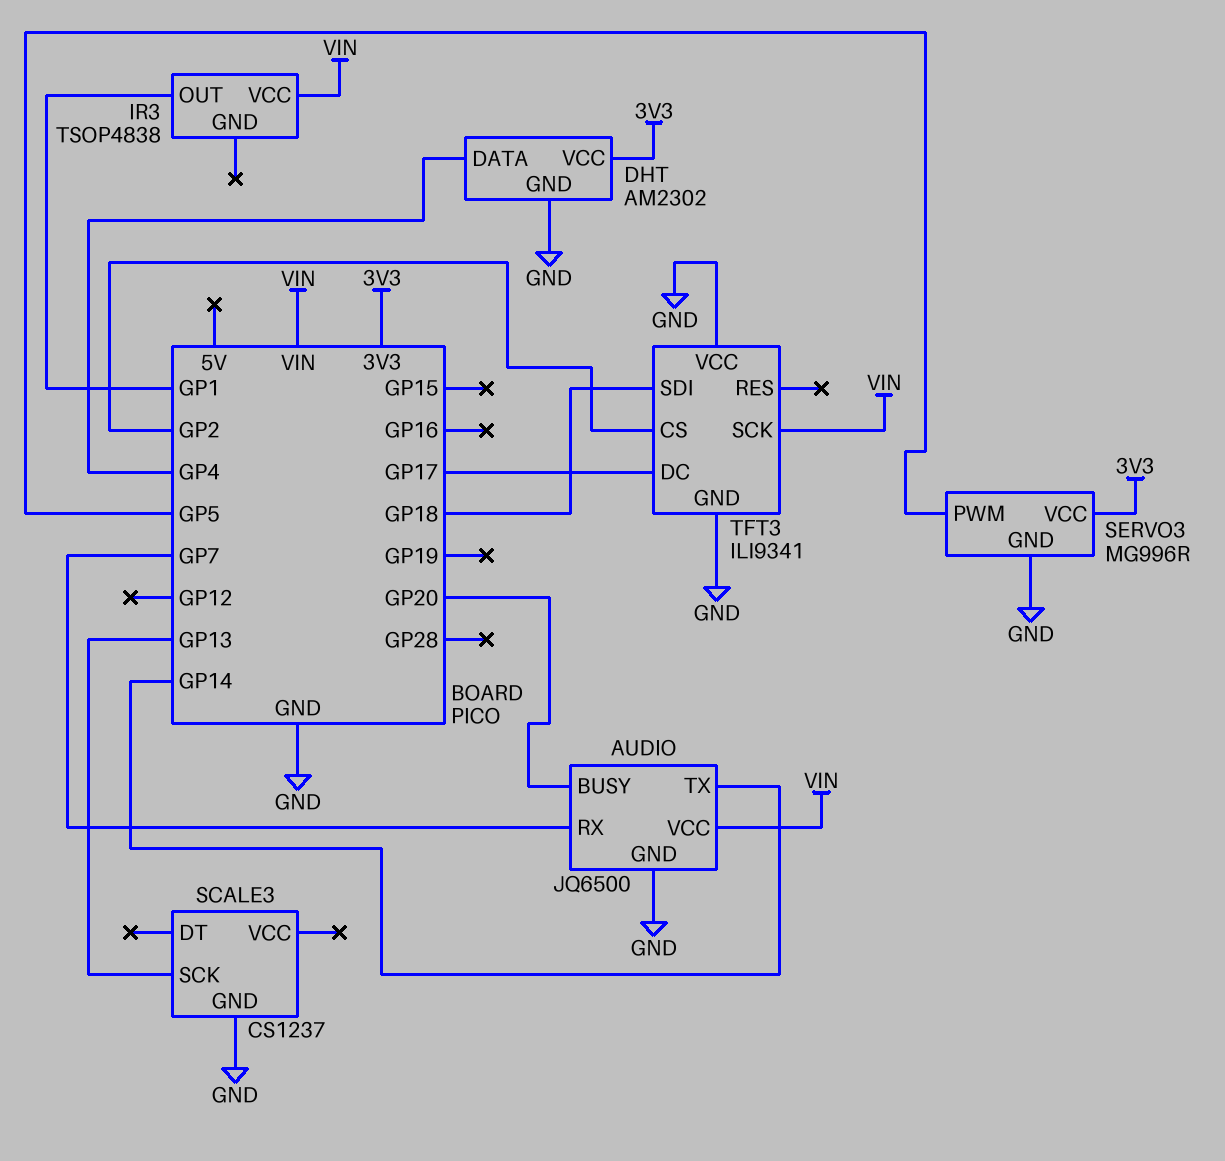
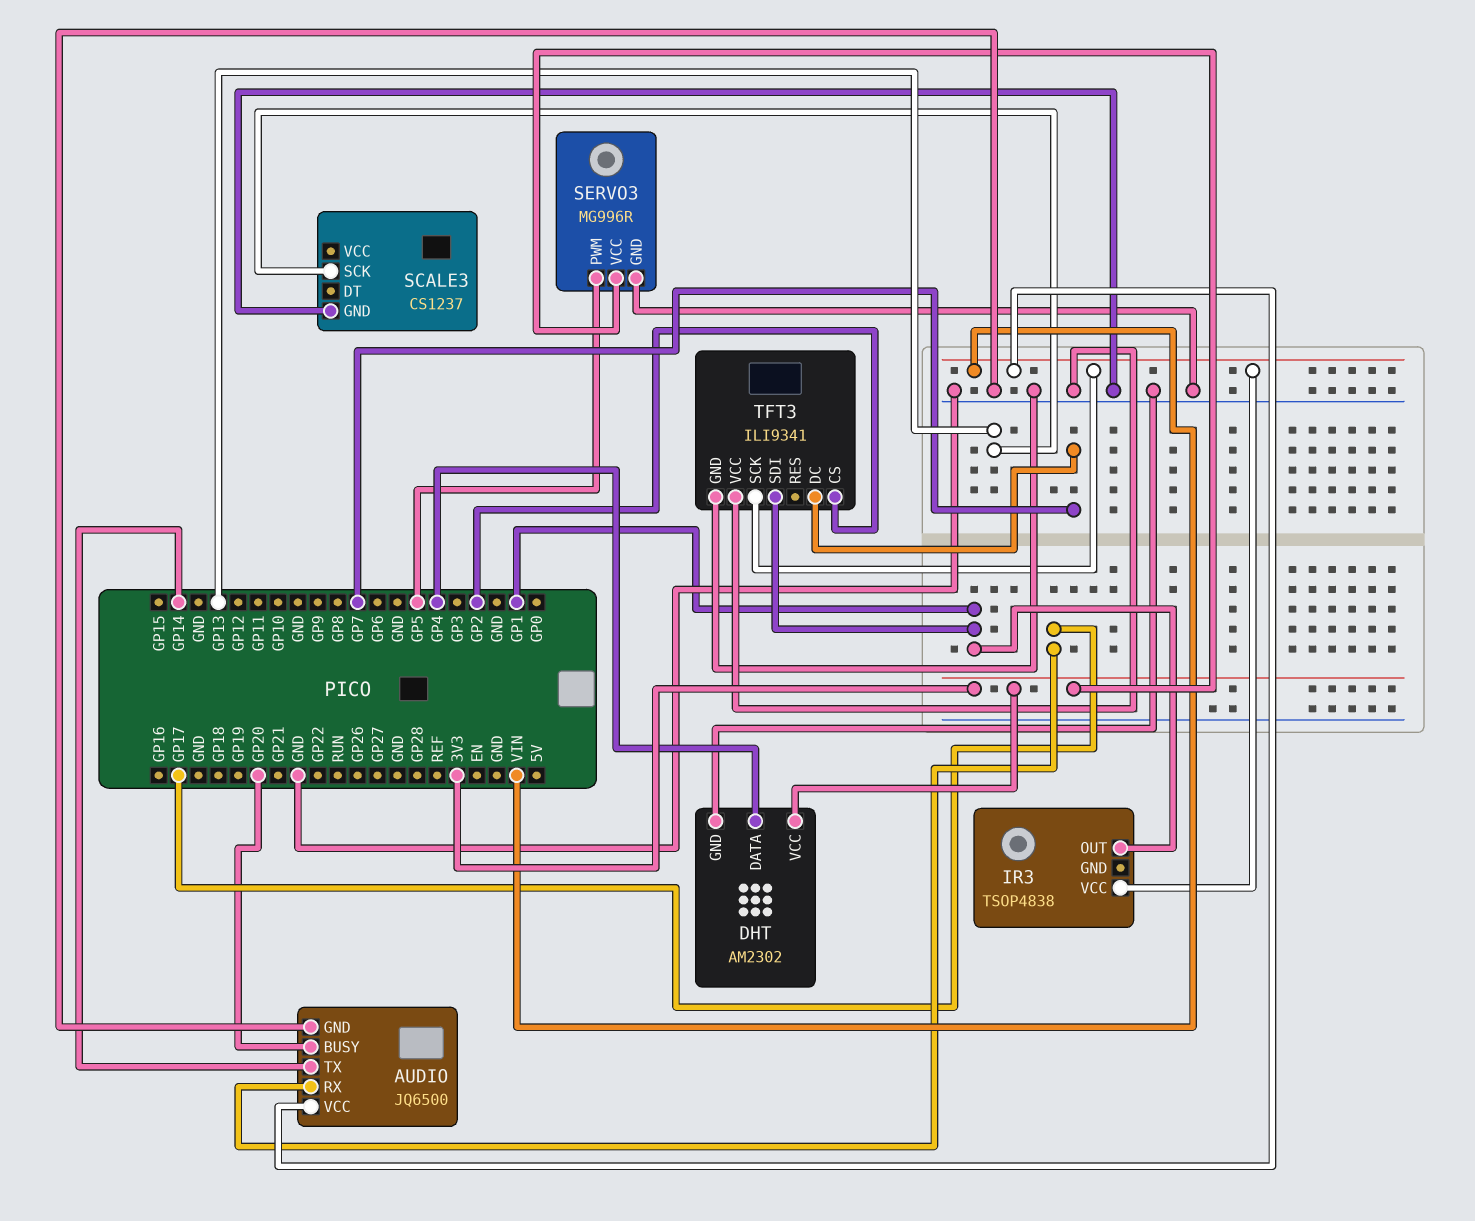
AUDIO pin RX: GP7 -> GP17
TFT3 pin DC: GP17 -> GP7
TFT3 pin SDI: GP18 -> GP1

